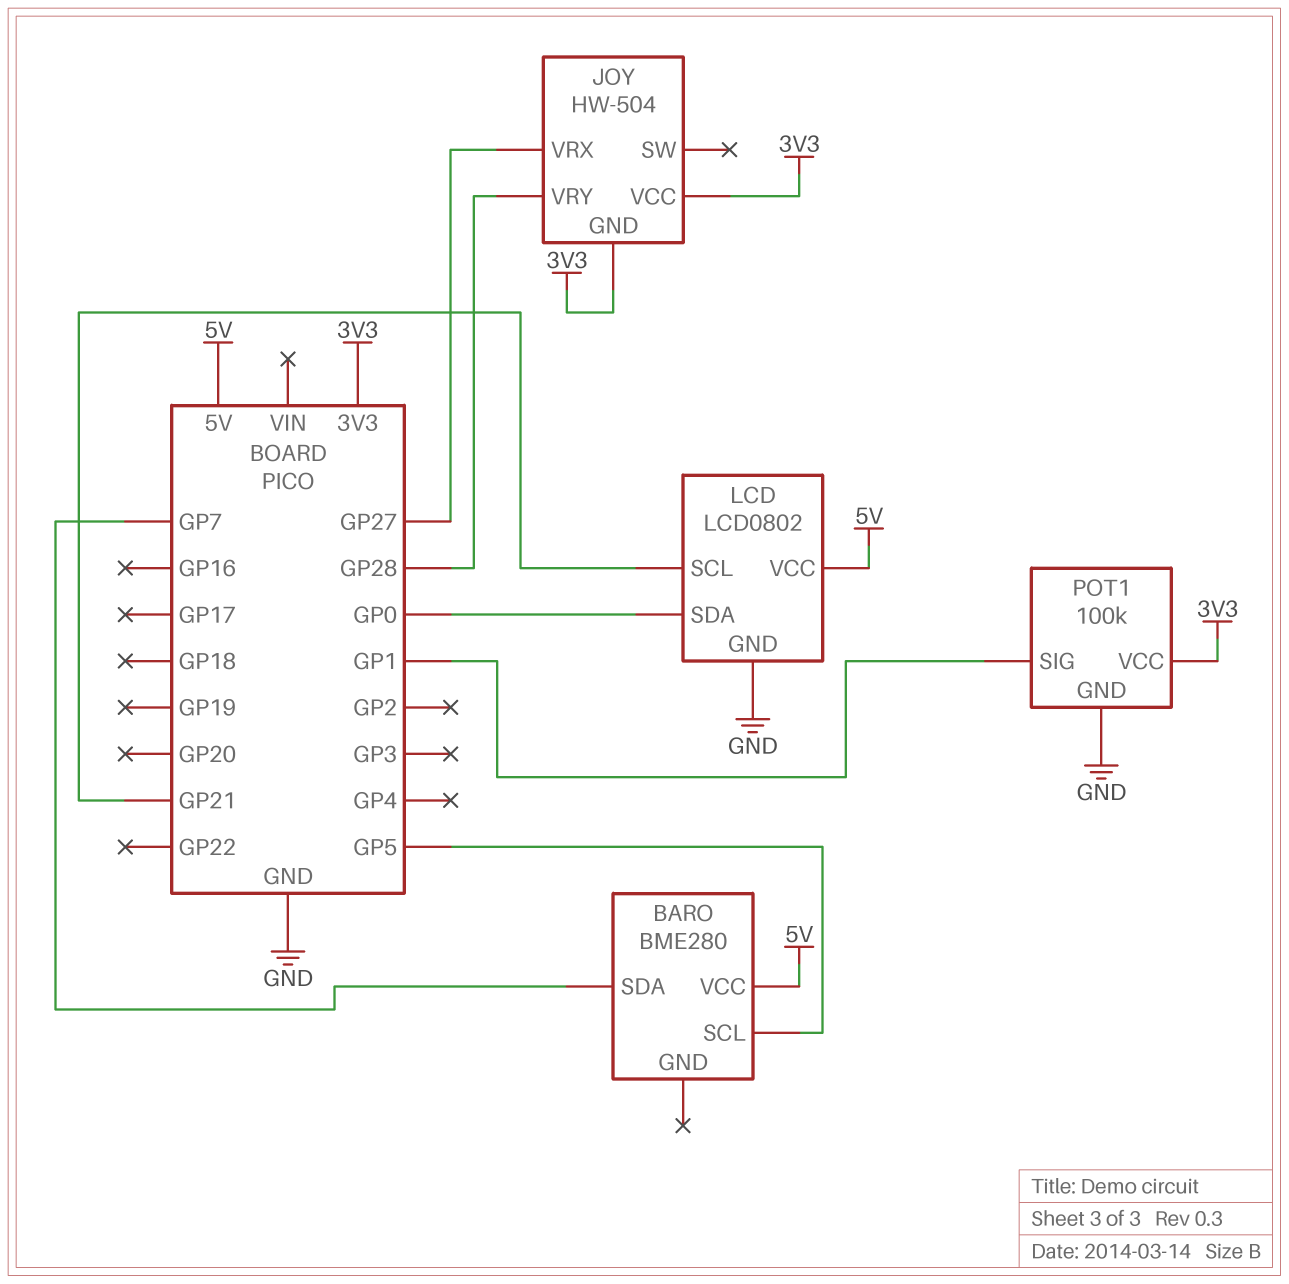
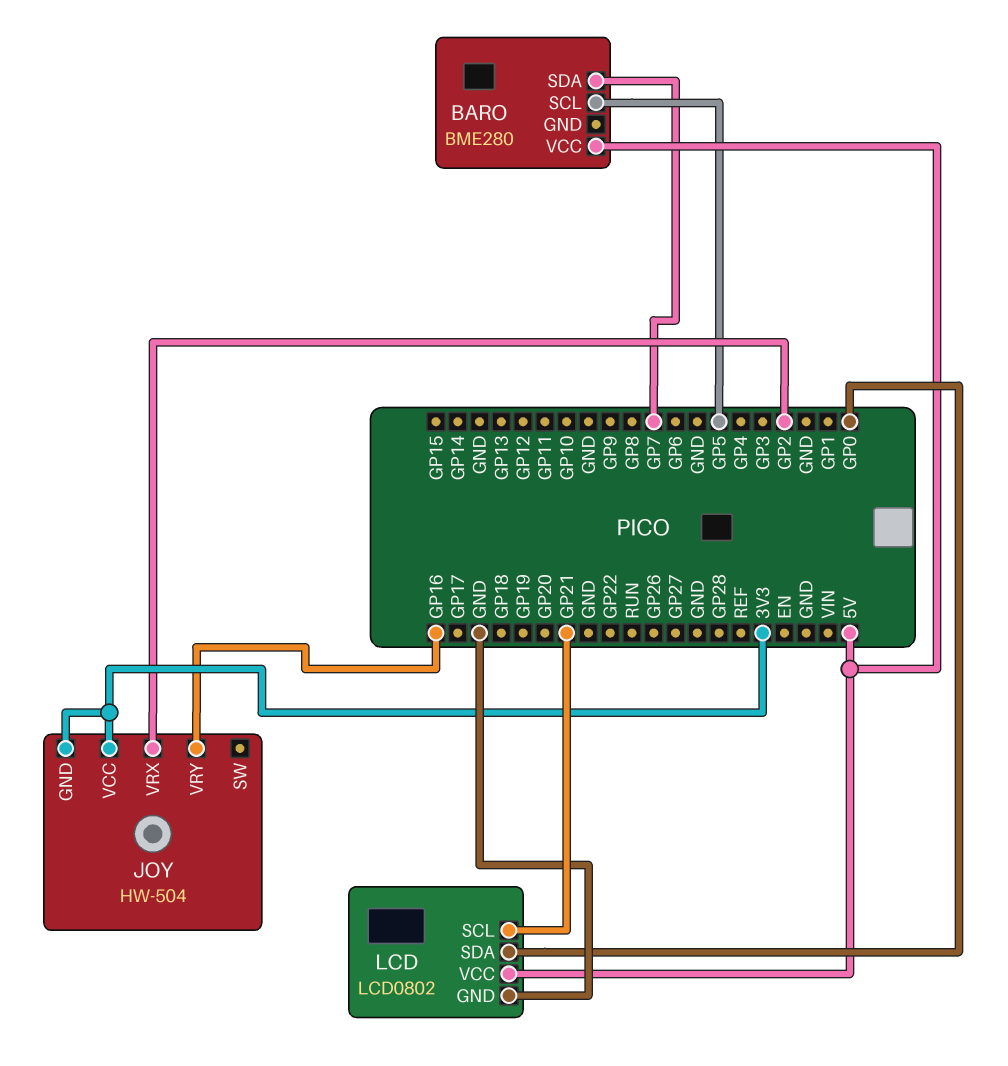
JOY pin VRX: GP27 -> GP2
JOY pin VRY: GP28 -> GP16
POT1: 100k -> none
POT1 pin GND: GND -> none
POT1 pin SIG: GP1 -> none
POT1 pin VCC: 3V3 -> none

